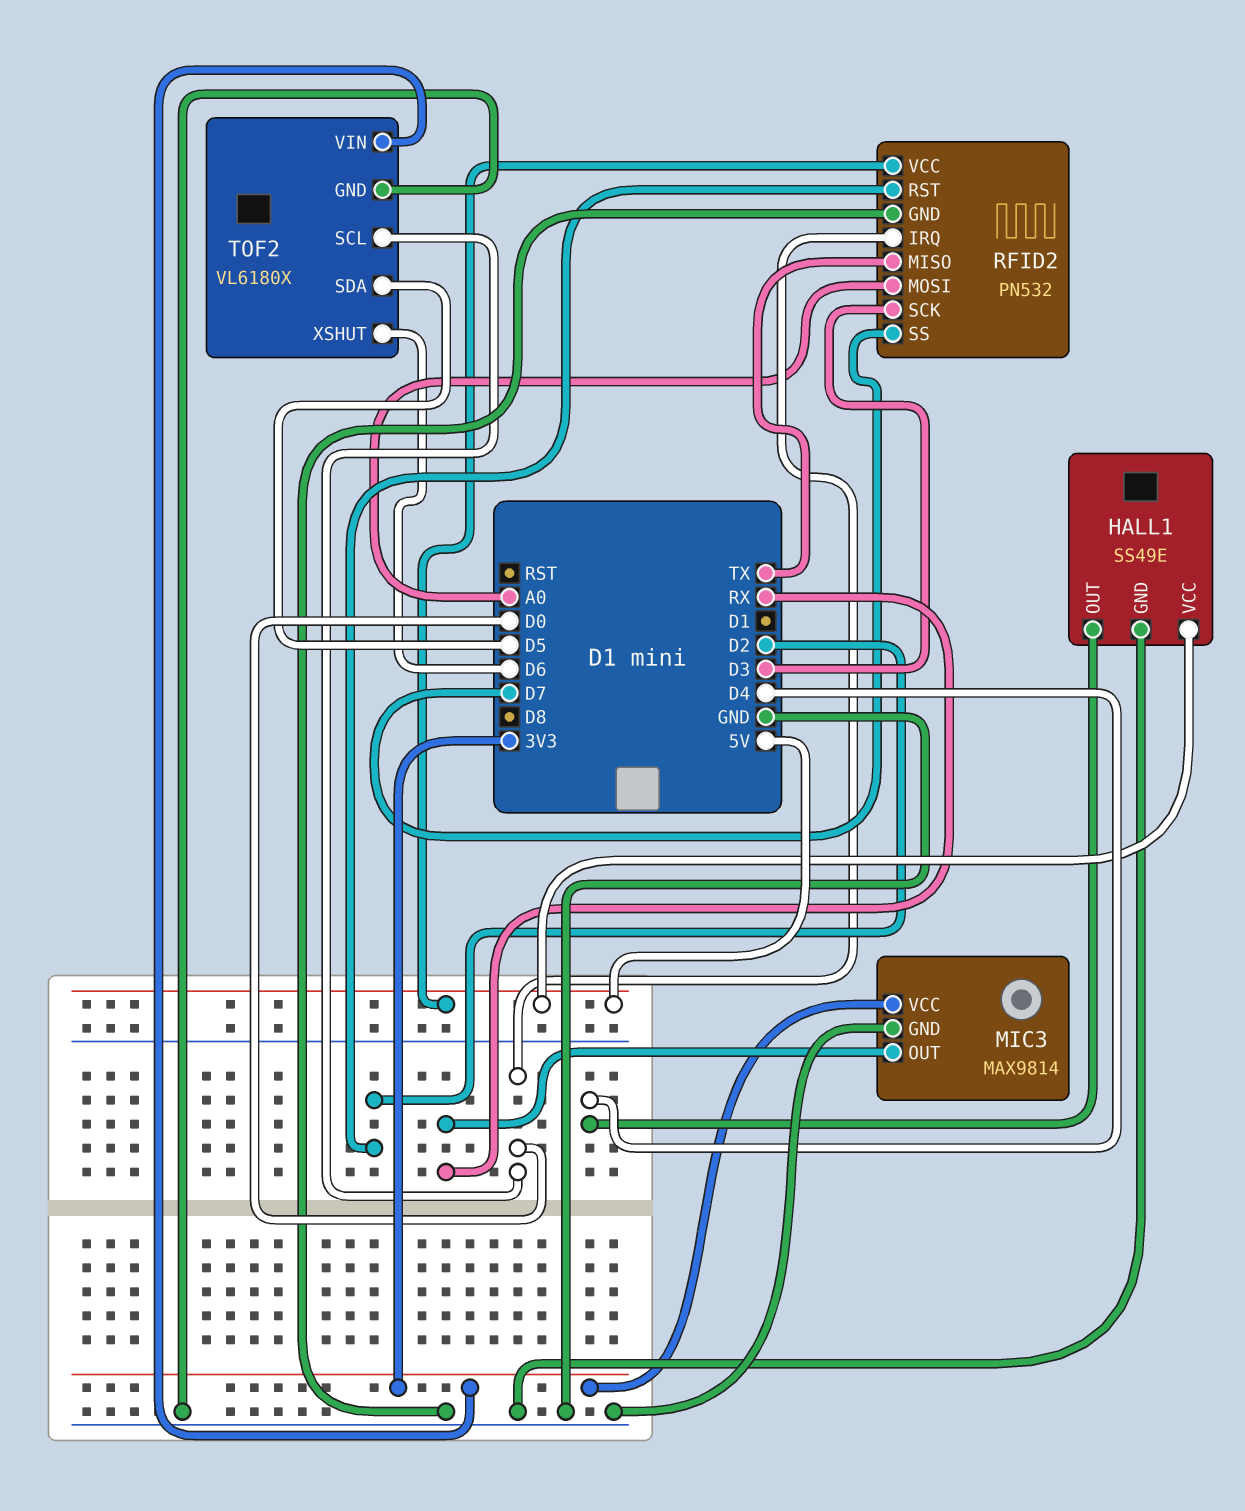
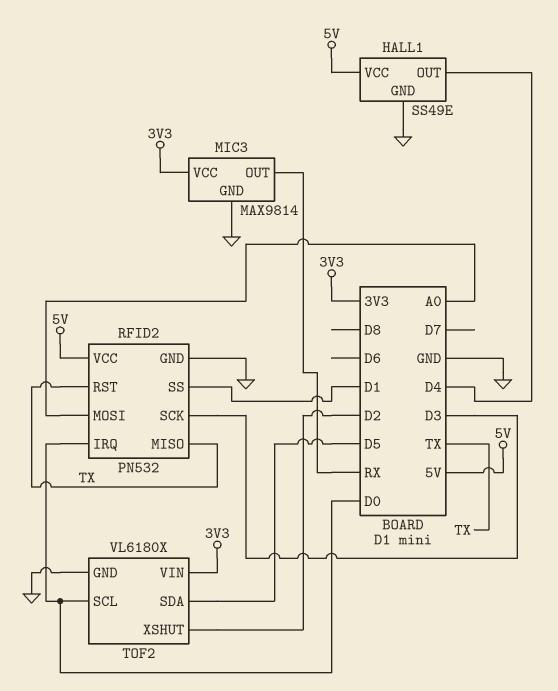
RFID2 pin RST: D2 -> TX
RFID2 pin SS: D7 -> D1
TOF2 pin XSHUT: D6 -> D2

